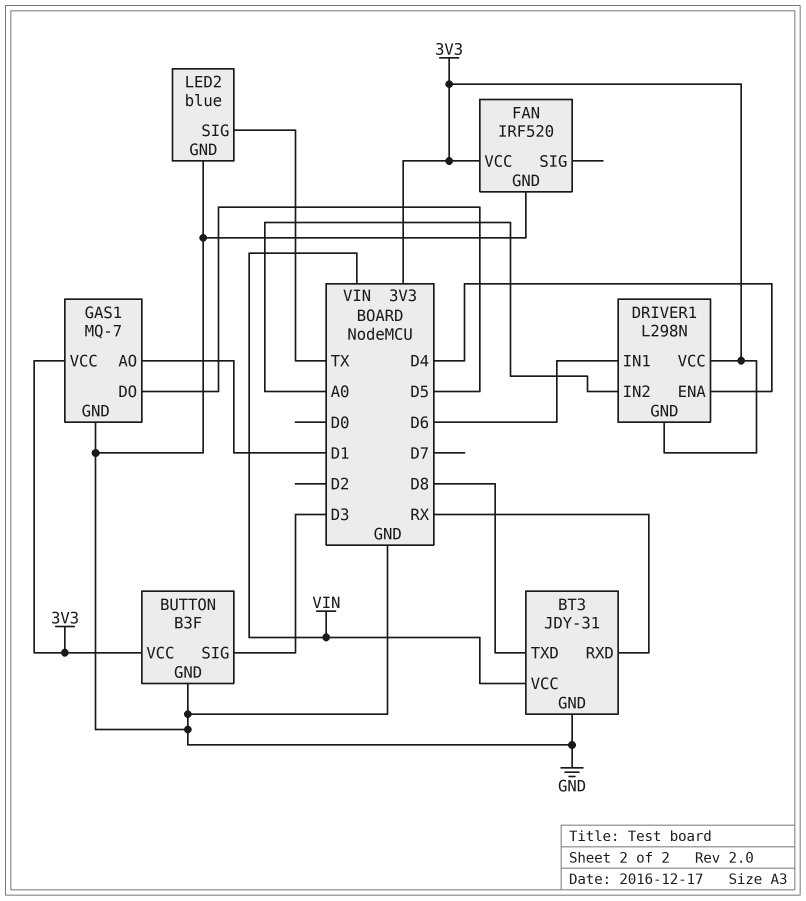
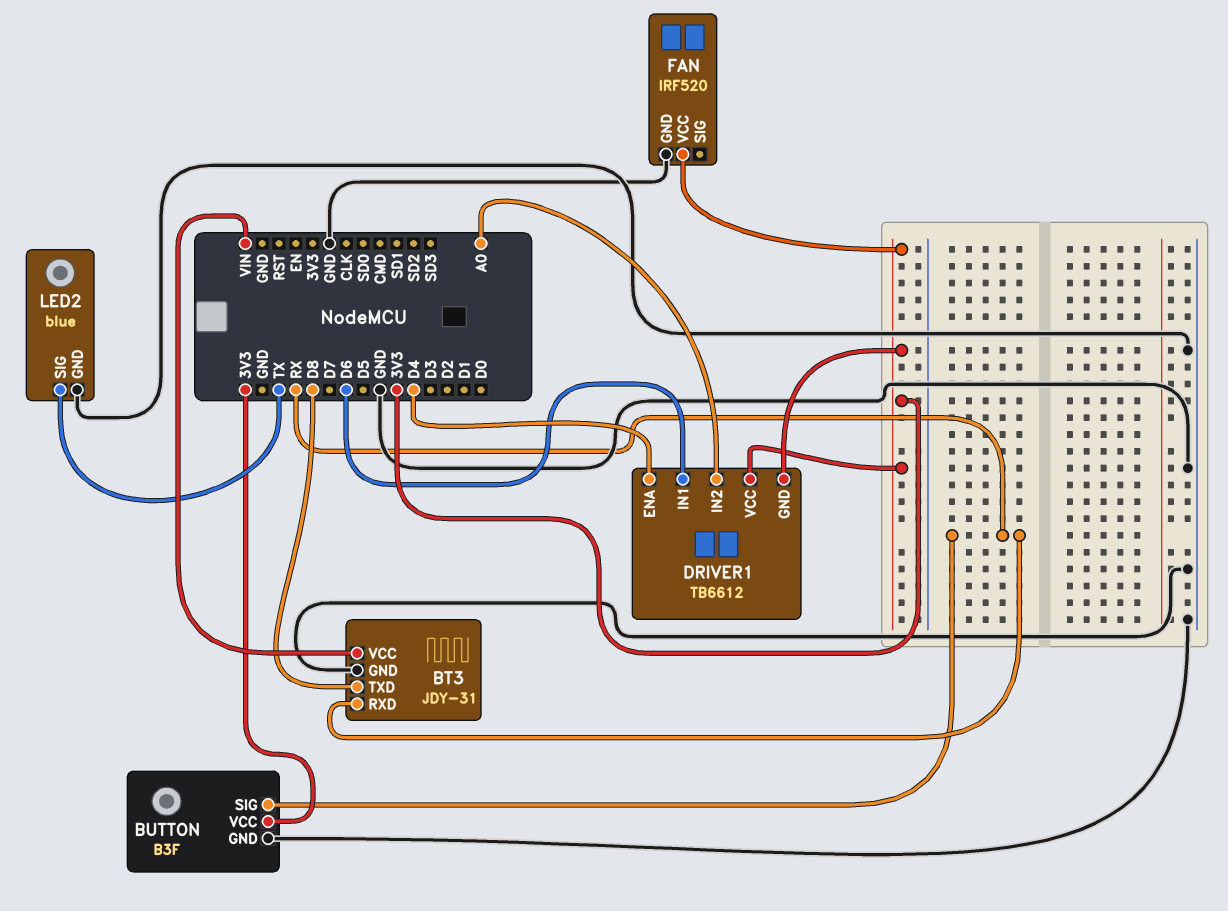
BUTTON pin SIG: D3 -> RX
DRIVER1: L298N -> TB6612
GAS1: MQ-7 -> none
GAS1 pin AO: D1 -> none
GAS1 pin DO: D5 -> none
GAS1 pin GND: GND -> none
GAS1 pin VCC: 3V3 -> none

